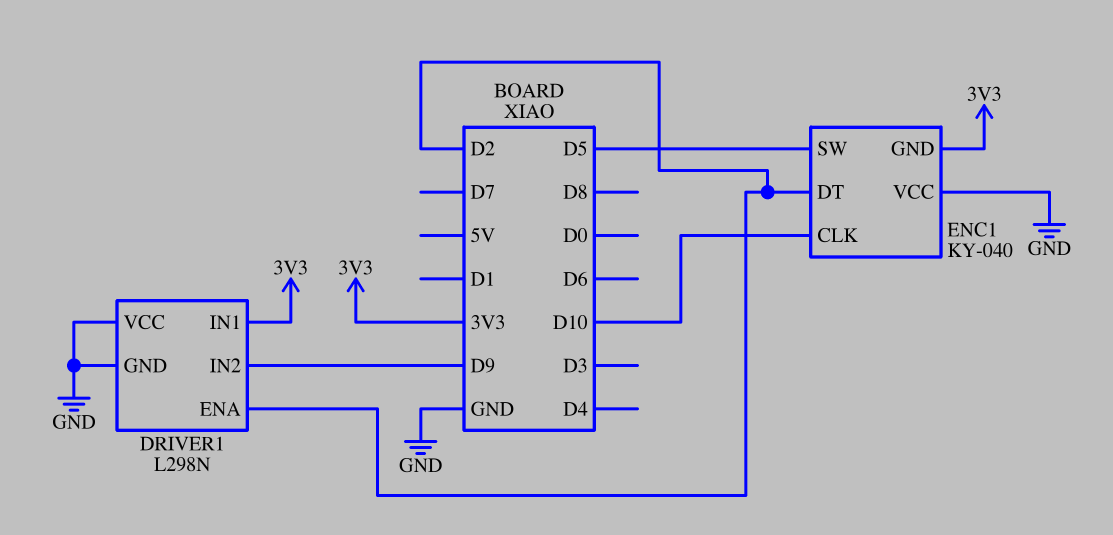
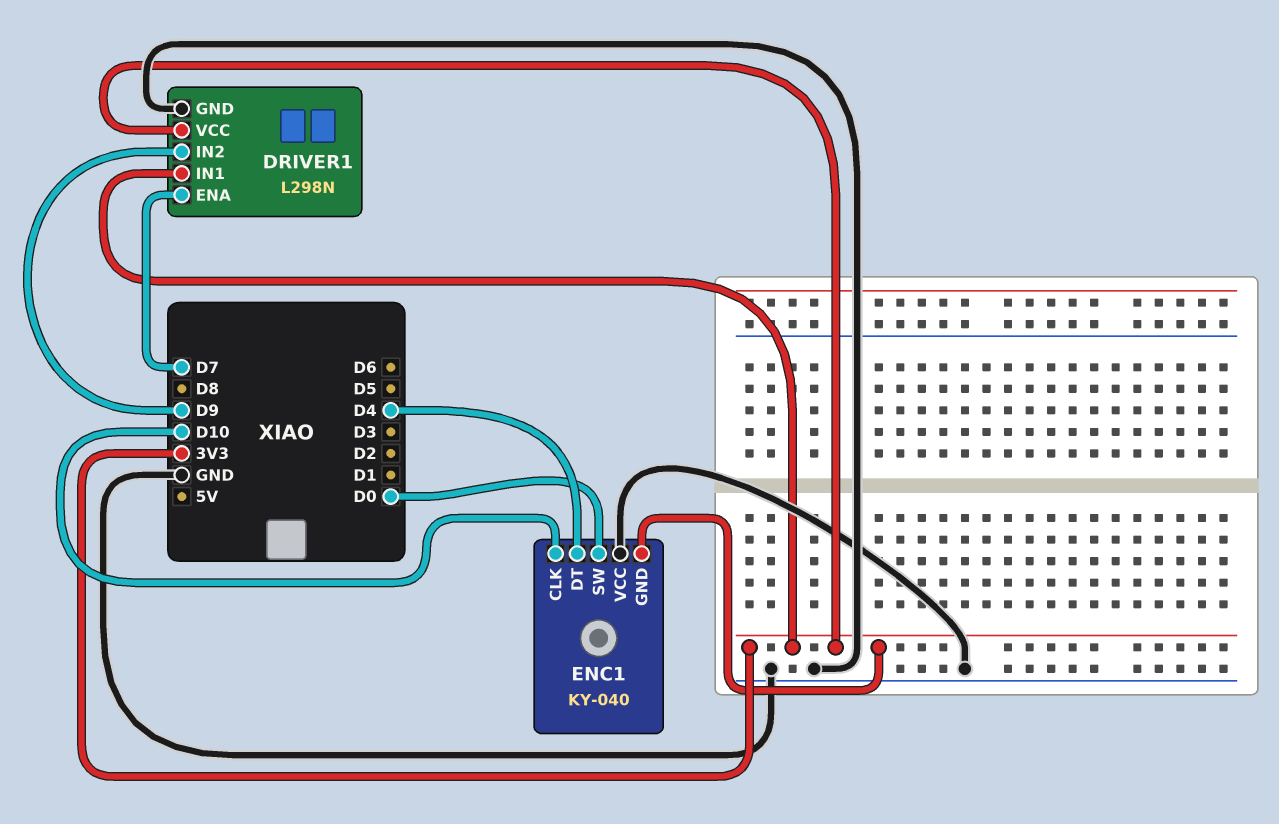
DRIVER1 pin ENA: D2 -> D7
DRIVER1 pin VCC: GND -> 3V3
ENC1 pin DT: D2 -> D4
ENC1 pin SW: D5 -> D0

